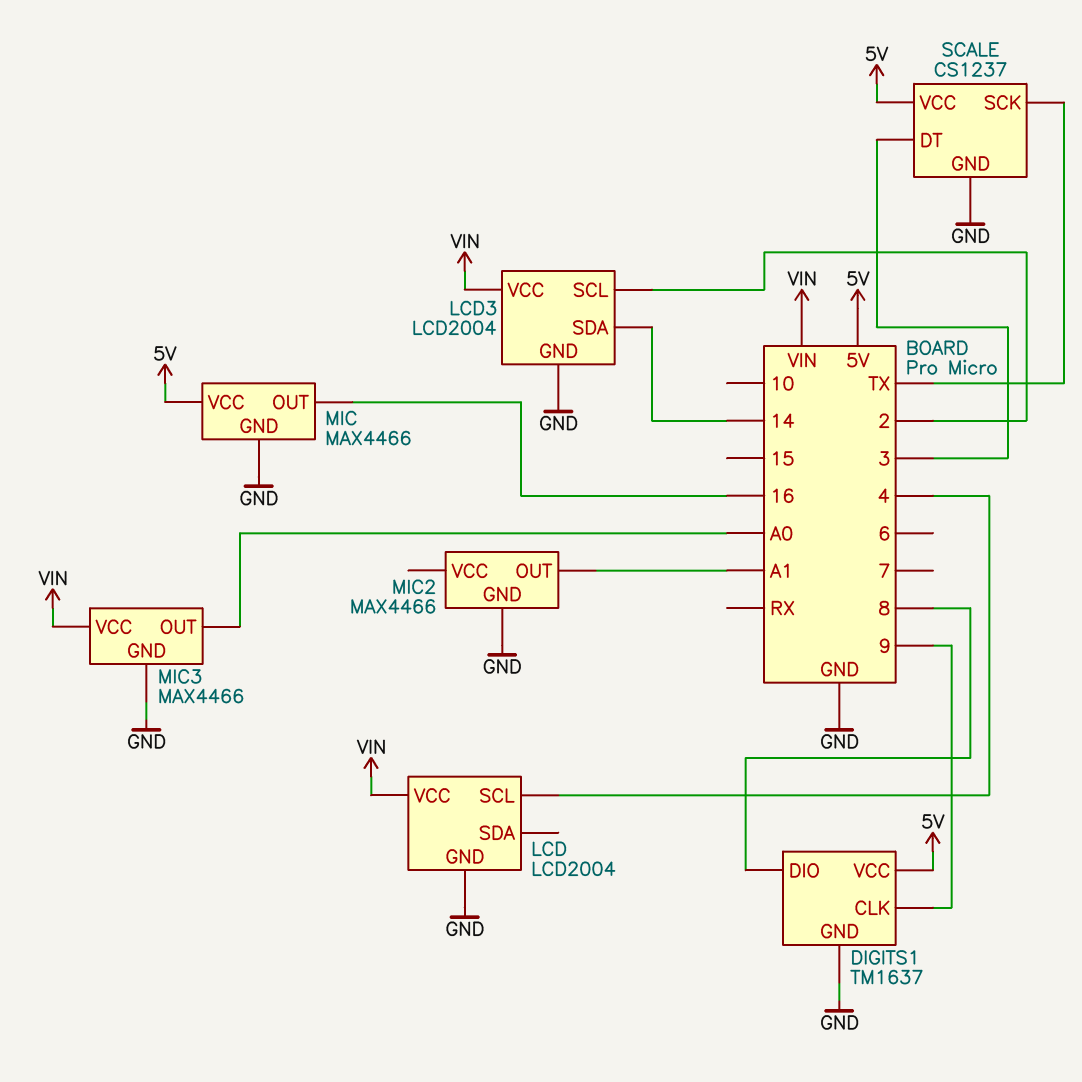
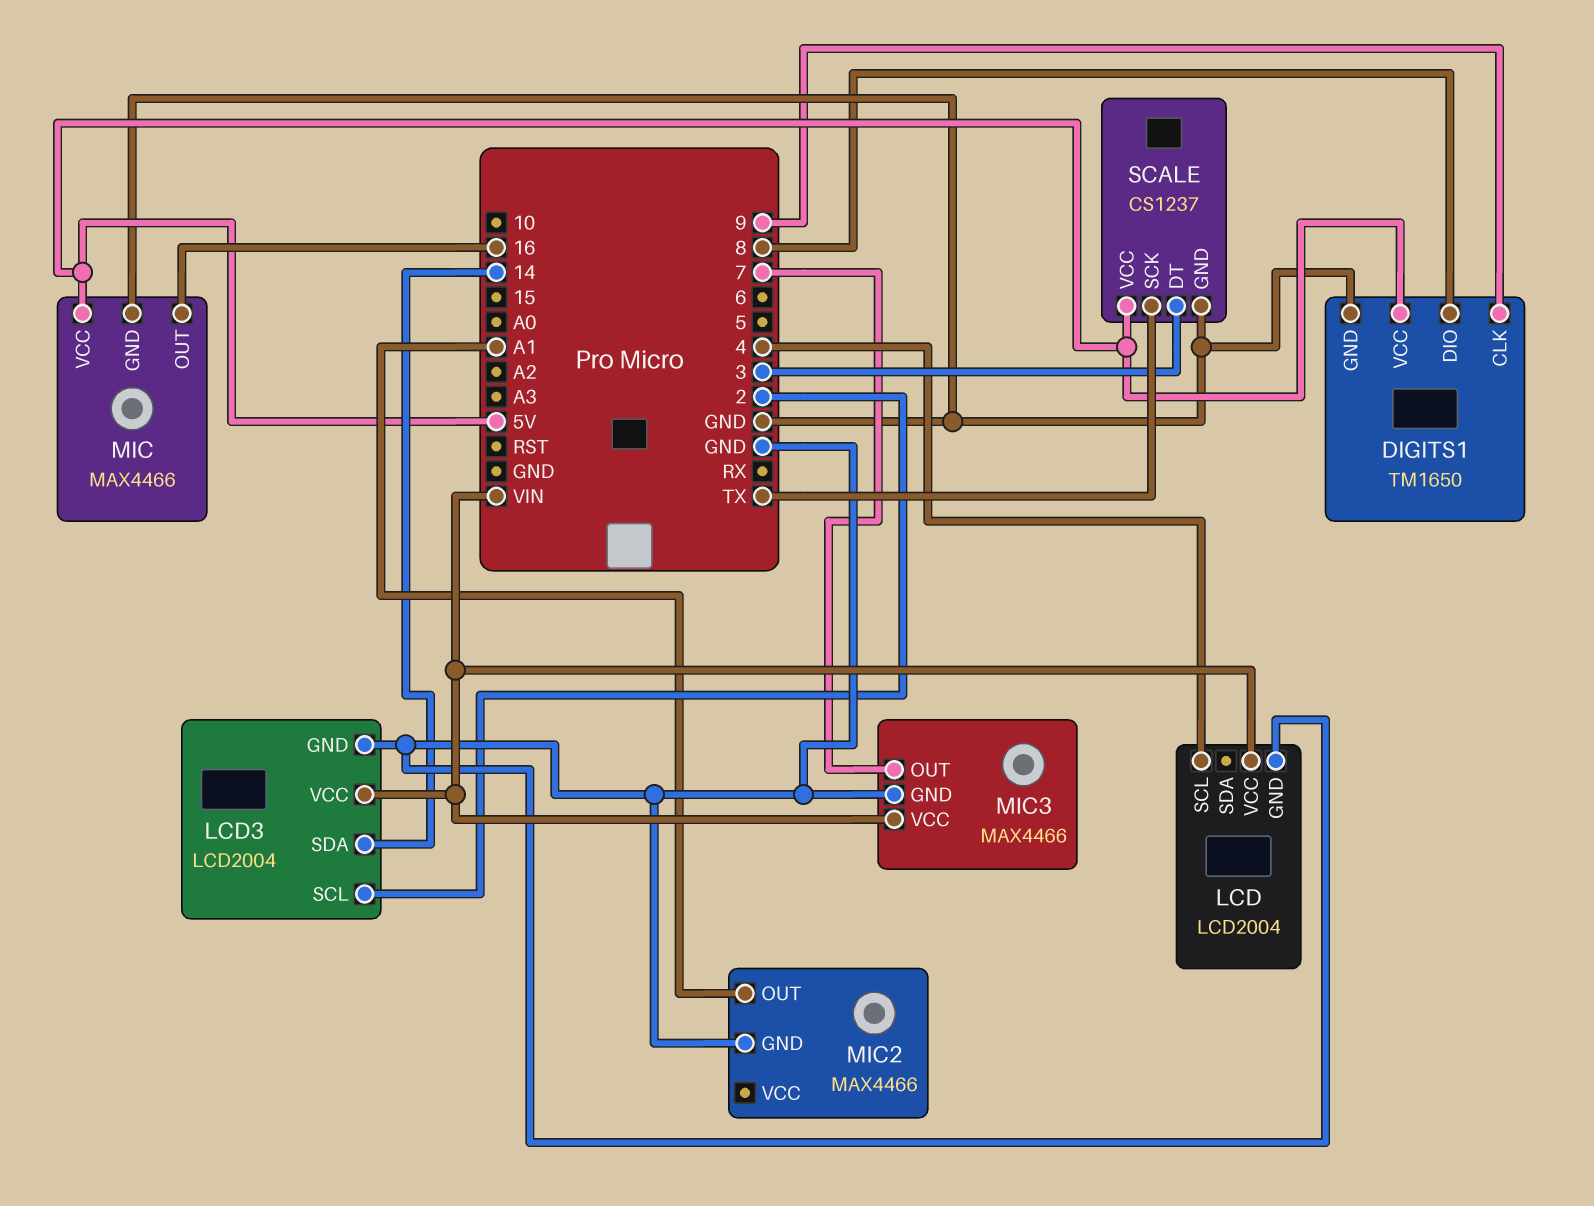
DIGITS1: TM1637 -> TM1650
MIC3 pin OUT: A0 -> 7

